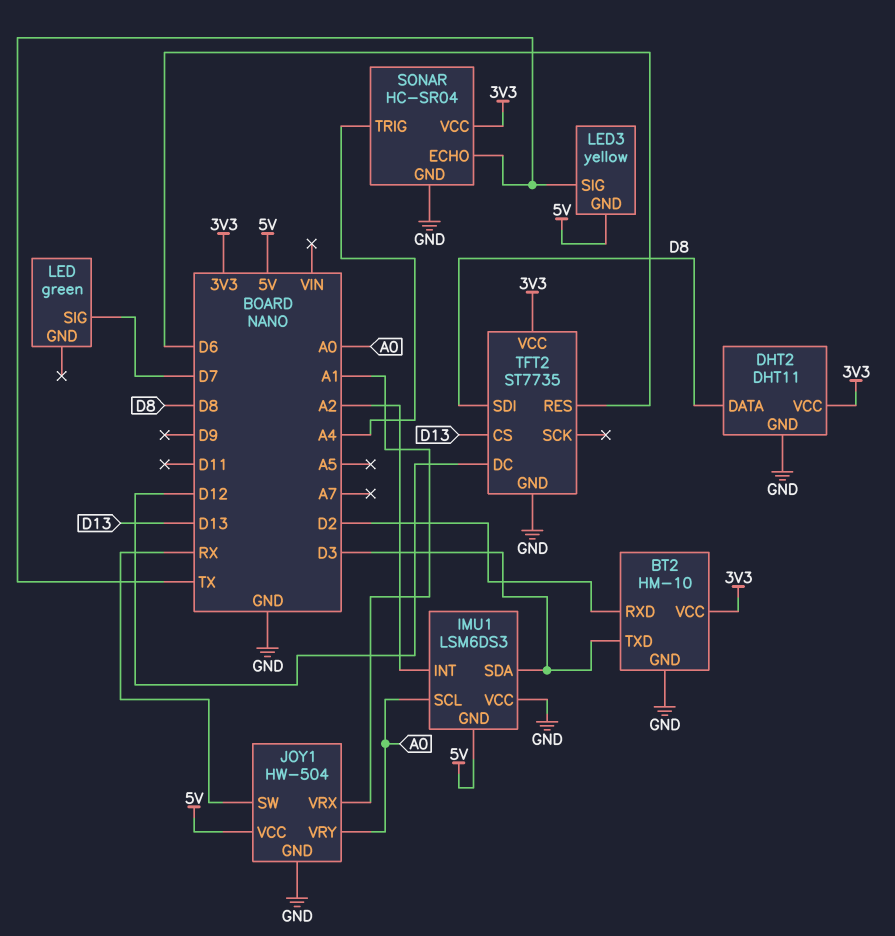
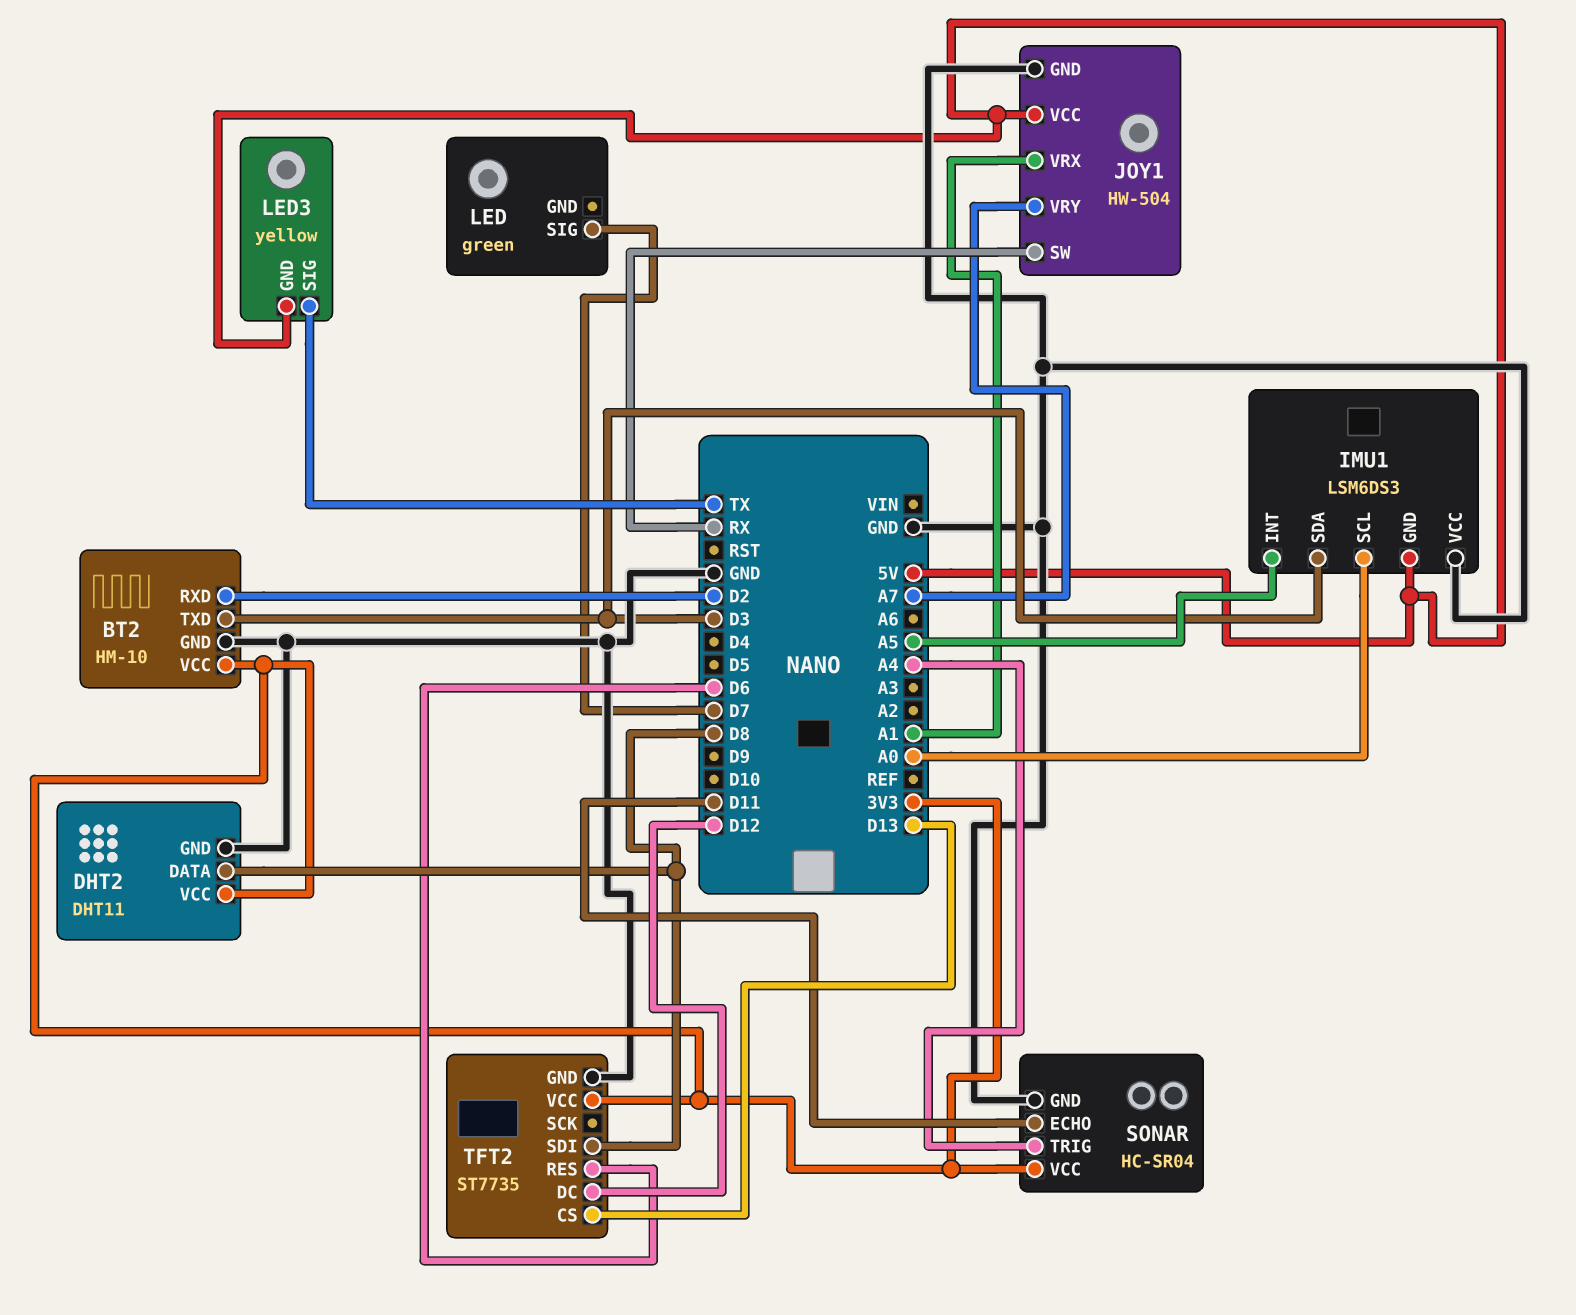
IMU1 pin INT: A2 -> A5
JOY1 pin VRY: A0 -> A7
SONAR pin ECHO: TX -> D11

